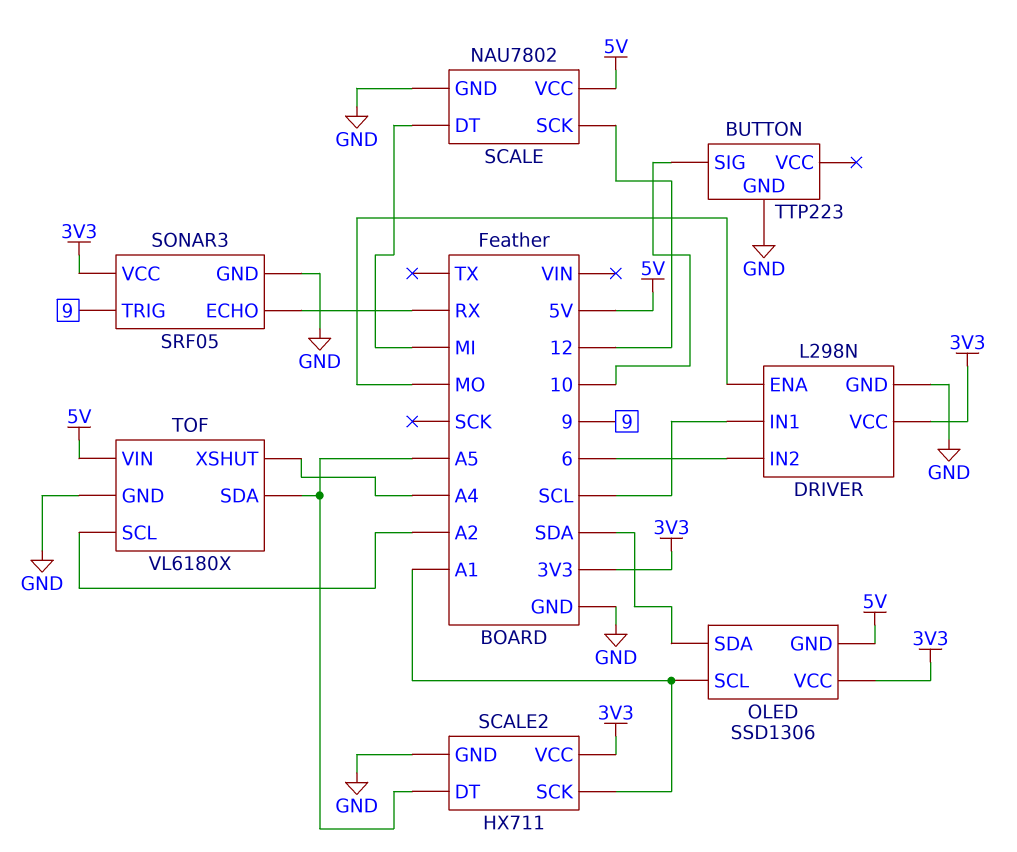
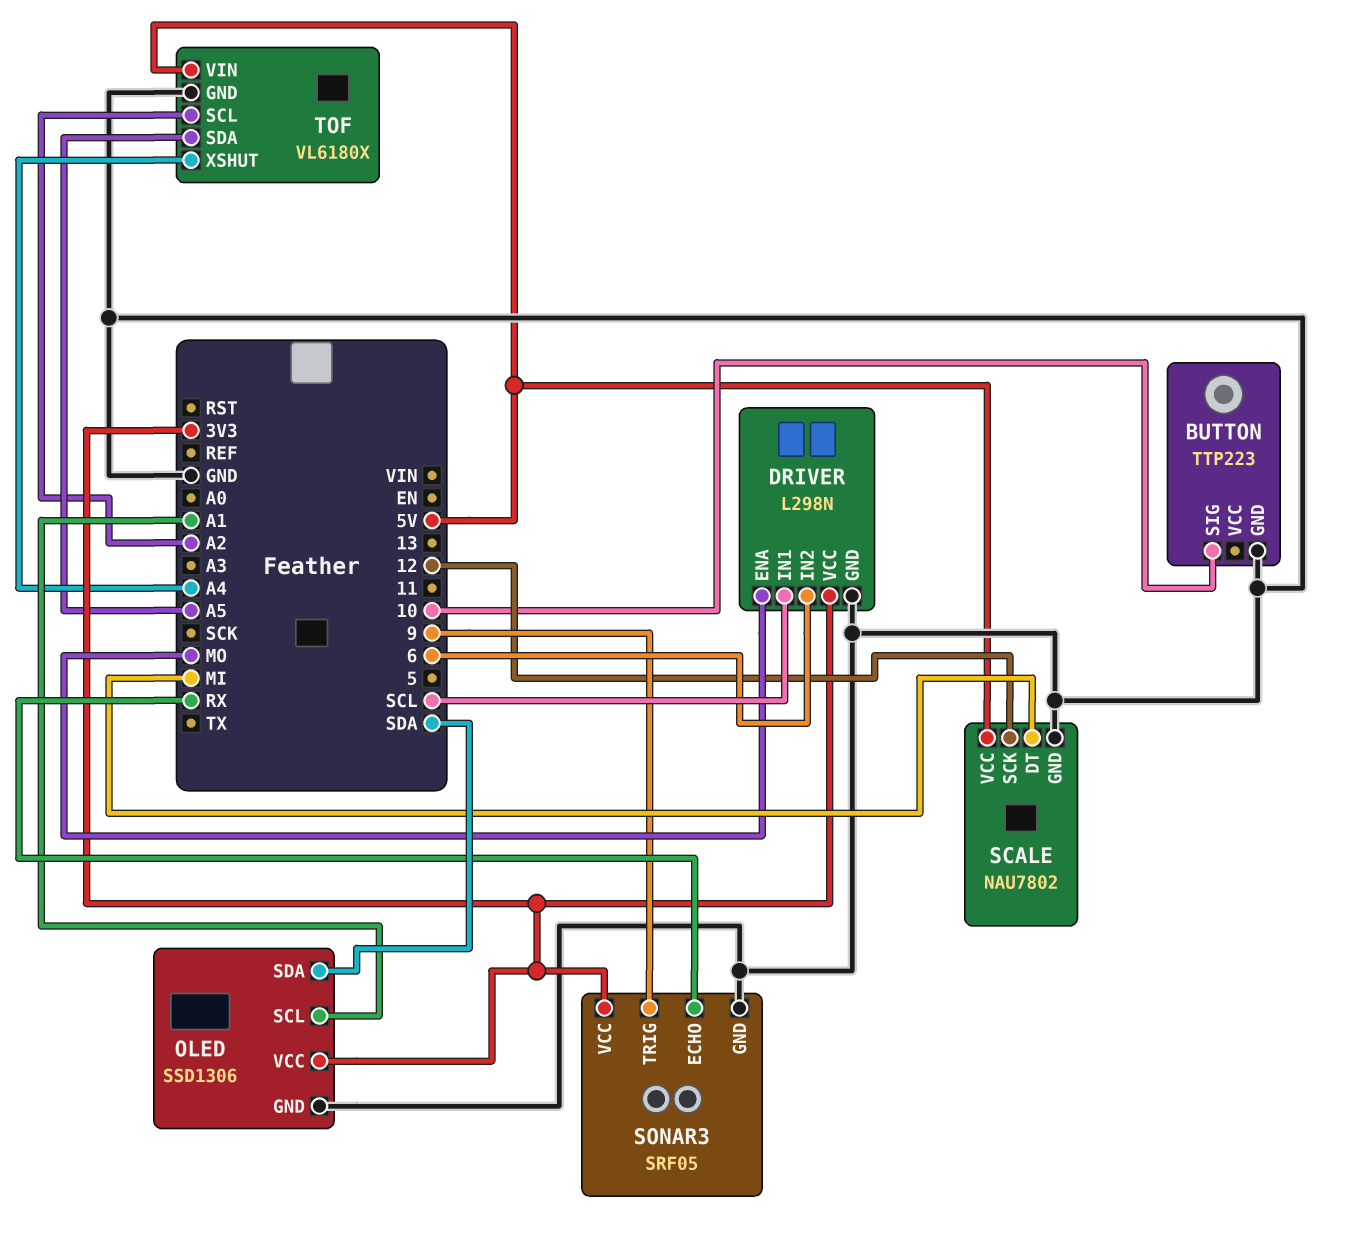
OLED pin GND: 5V -> GND
SCALE2: HX711 -> none
SCALE2 pin DT: A5 -> none
SCALE2 pin GND: GND -> none
SCALE2 pin SCK: A1 -> none
SCALE2 pin VCC: 3V3 -> none

